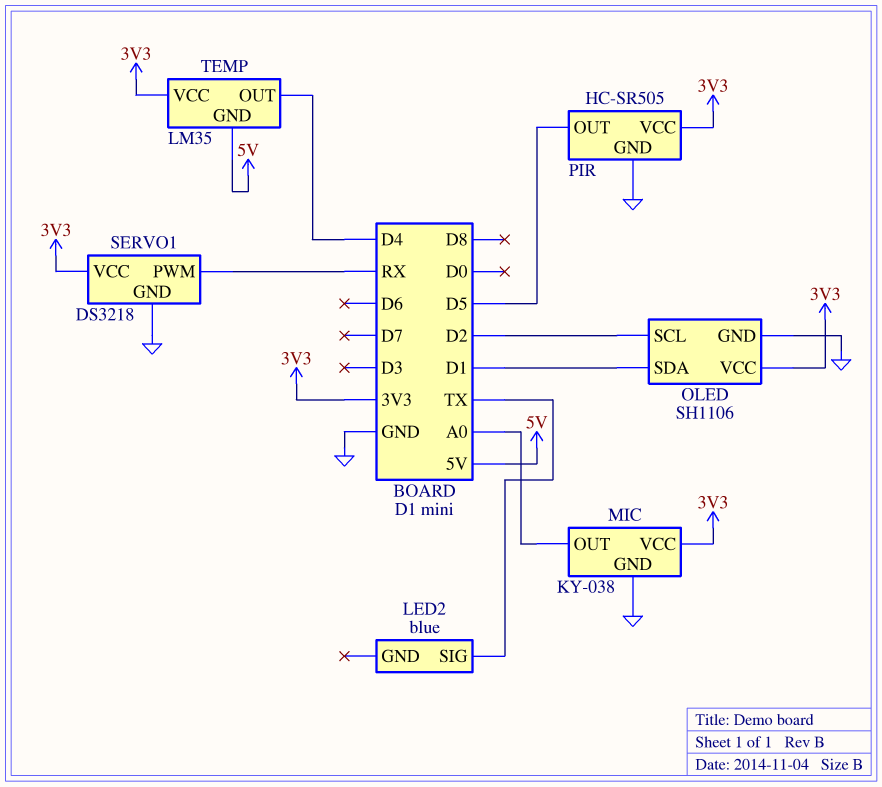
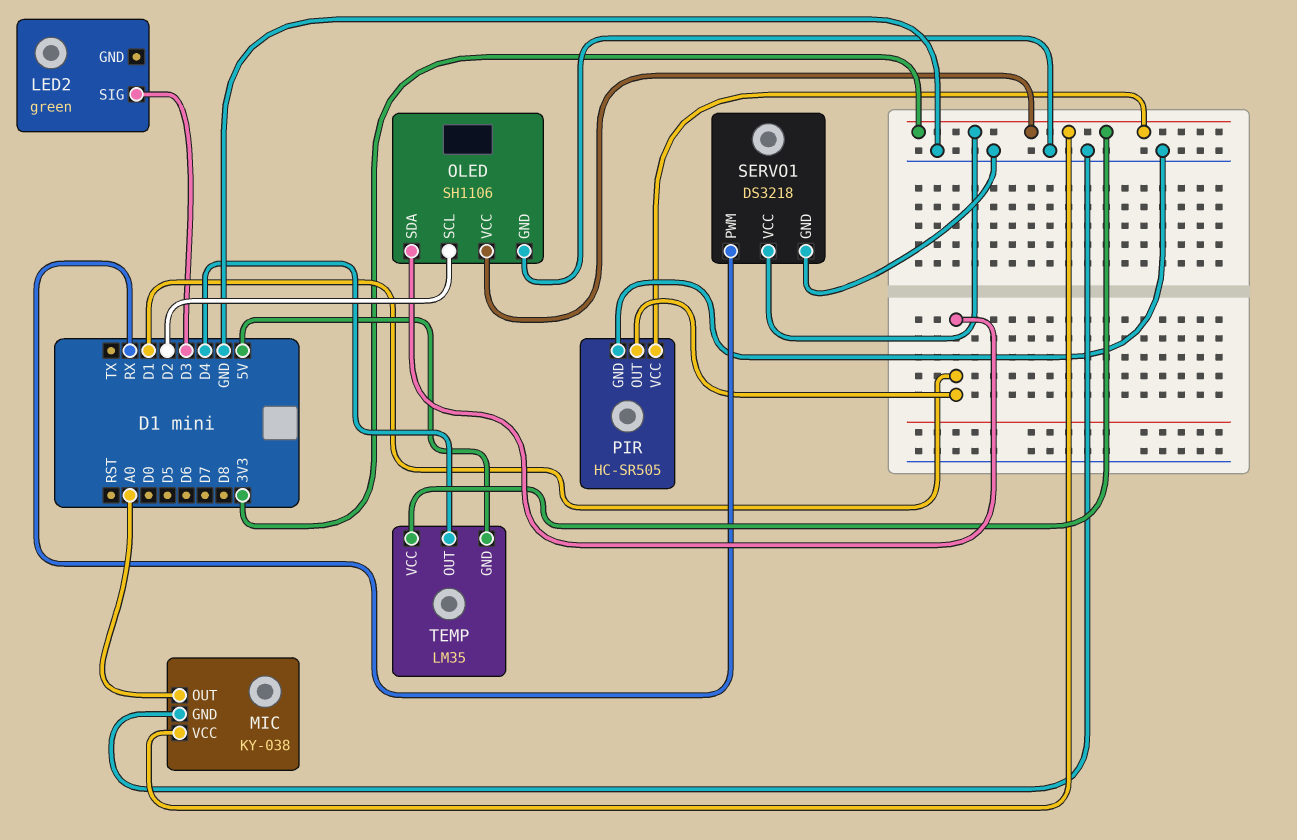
LED2: blue -> green
LED2 pin SIG: TX -> D3
PIR pin OUT: D5 -> D1

